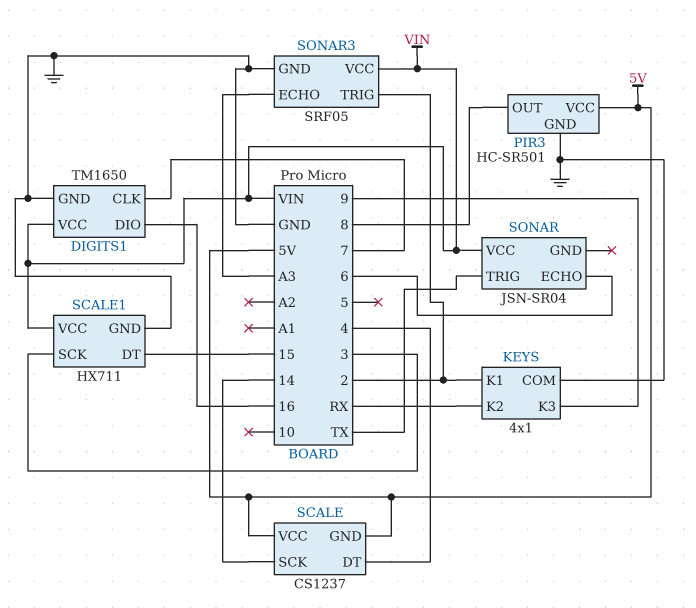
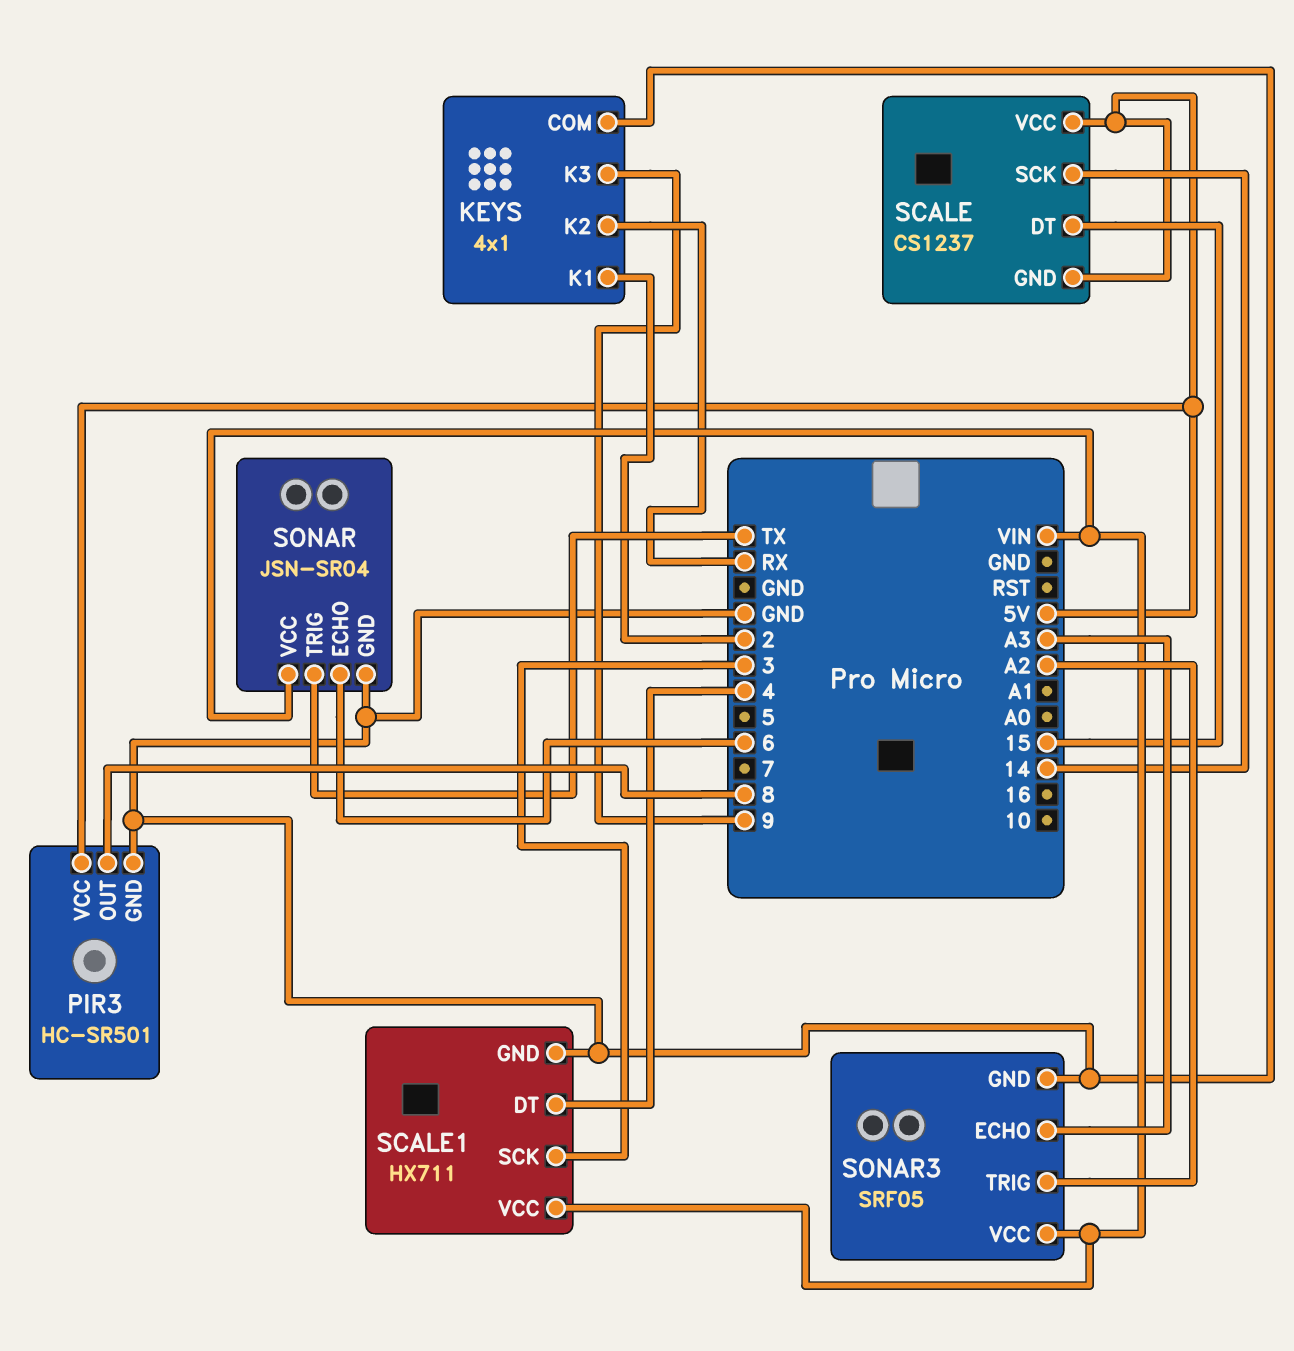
DIGITS1: TM1650 -> none
DIGITS1 pin CLK: 7 -> none
DIGITS1 pin DIO: 16 -> none
DIGITS1 pin GND: GND -> none
DIGITS1 pin VCC: VIN -> none
SCALE pin DT: 4 -> 15
SCALE1 pin DT: 15 -> 4
SONAR pin GND: none -> GND
SONAR3 pin TRIG: 2 -> A2

